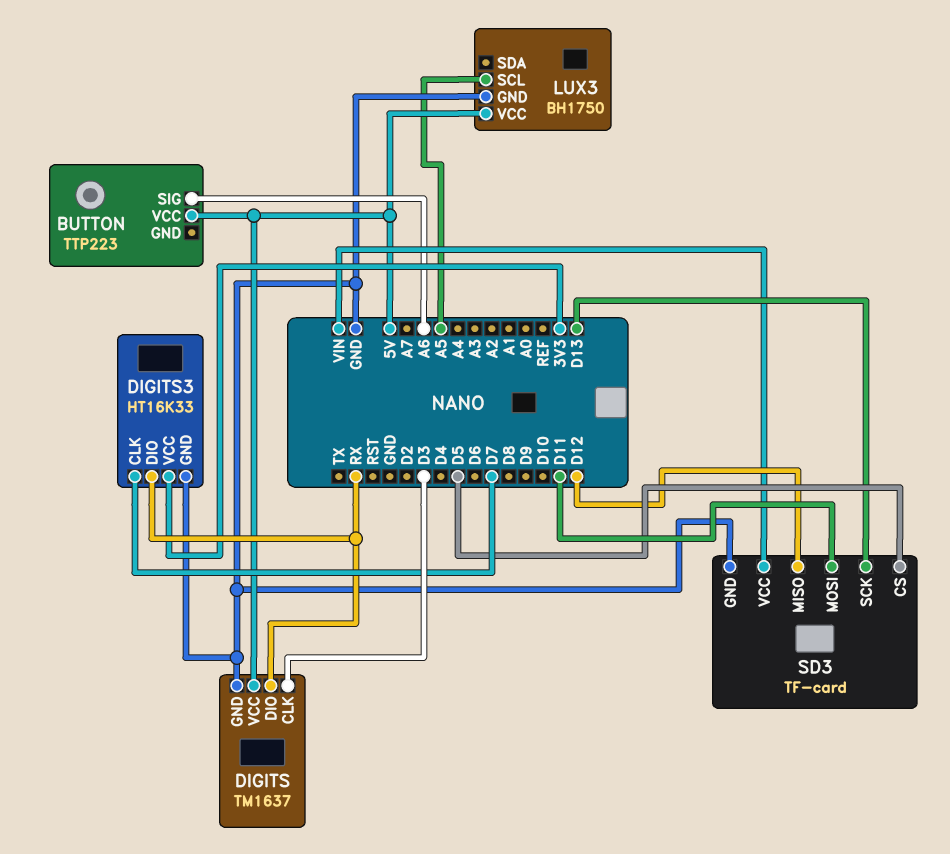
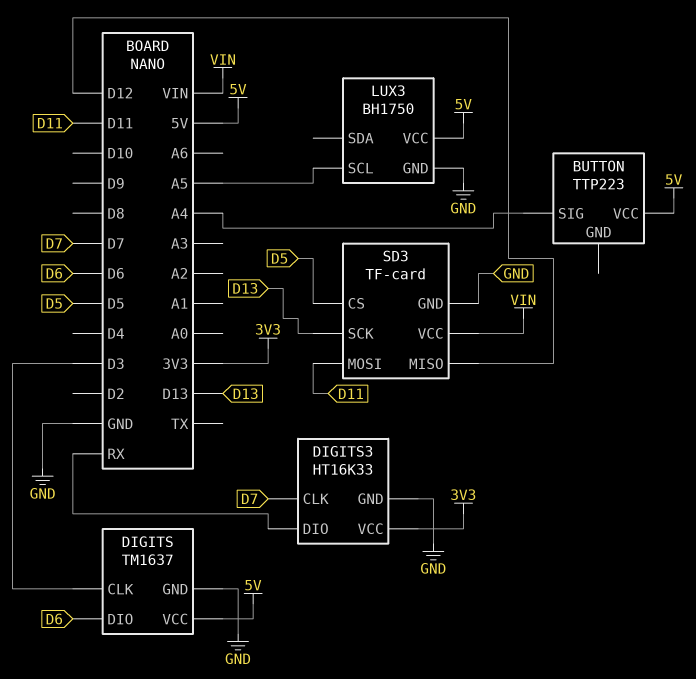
BUTTON pin SIG: A6 -> A4
DIGITS pin DIO: RX -> D6

